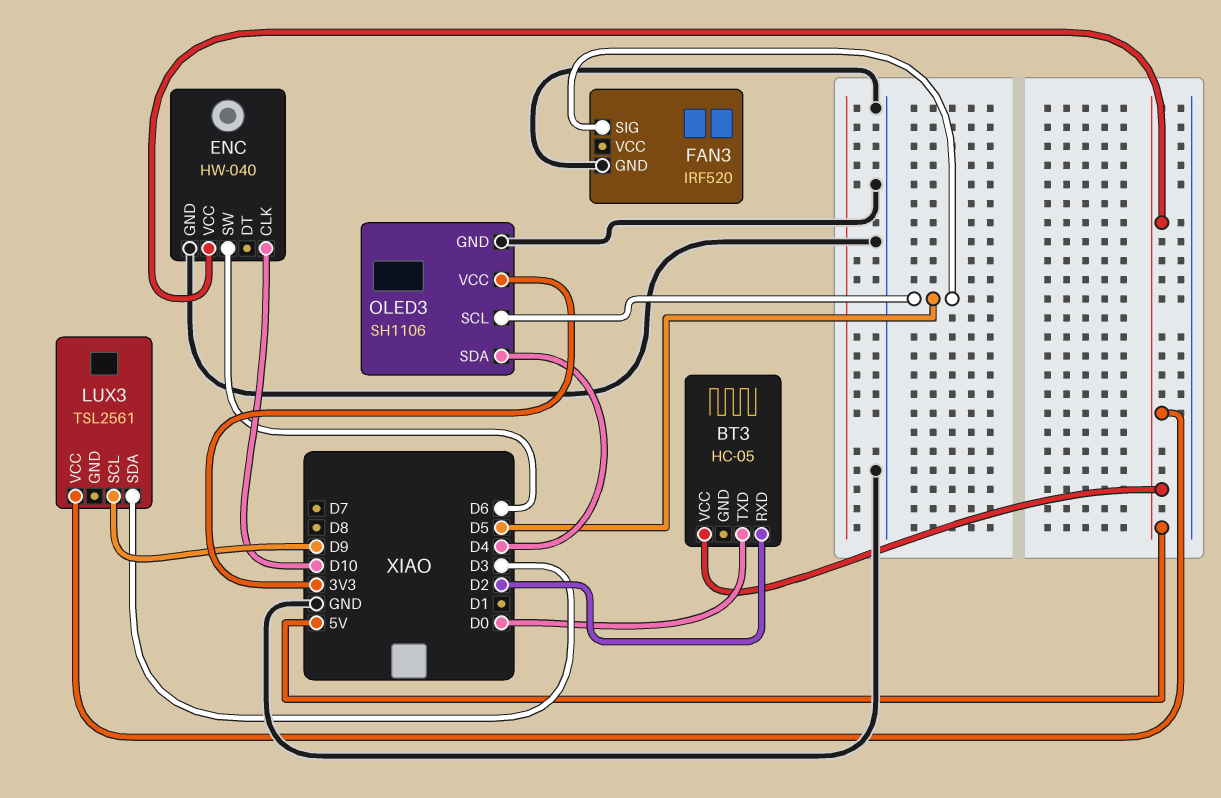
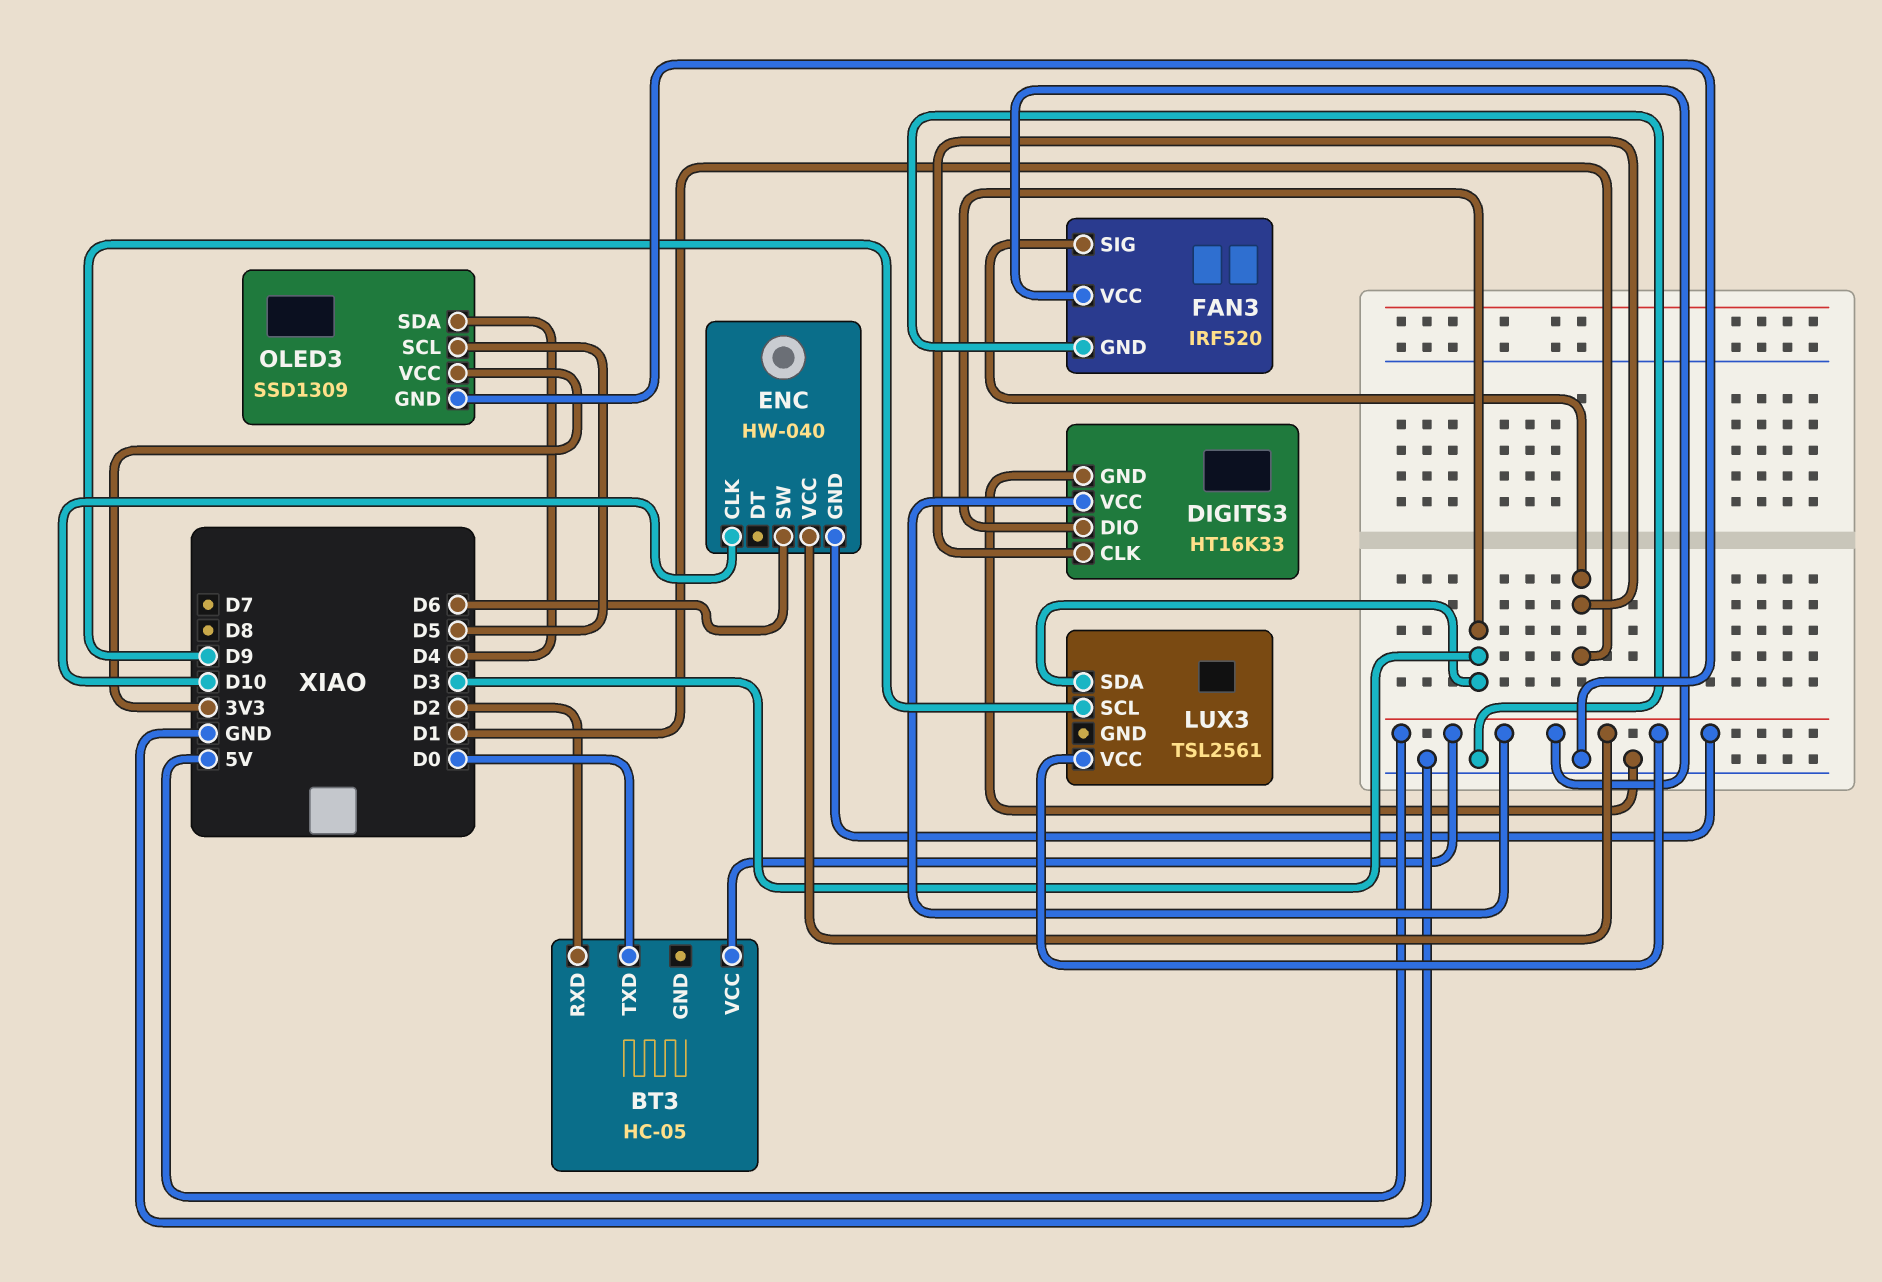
DIGITS3: none -> HT16K33
DIGITS3 pin CLK: none -> D1
DIGITS3 pin DIO: none -> D3
DIGITS3 pin GND: none -> GND
DIGITS3 pin VCC: none -> 5V
ENC pin GND: GND -> 5V
FAN3 pin SIG: D5 -> D1
FAN3 pin VCC: none -> 5V
OLED3: SH1106 -> SSD1309

